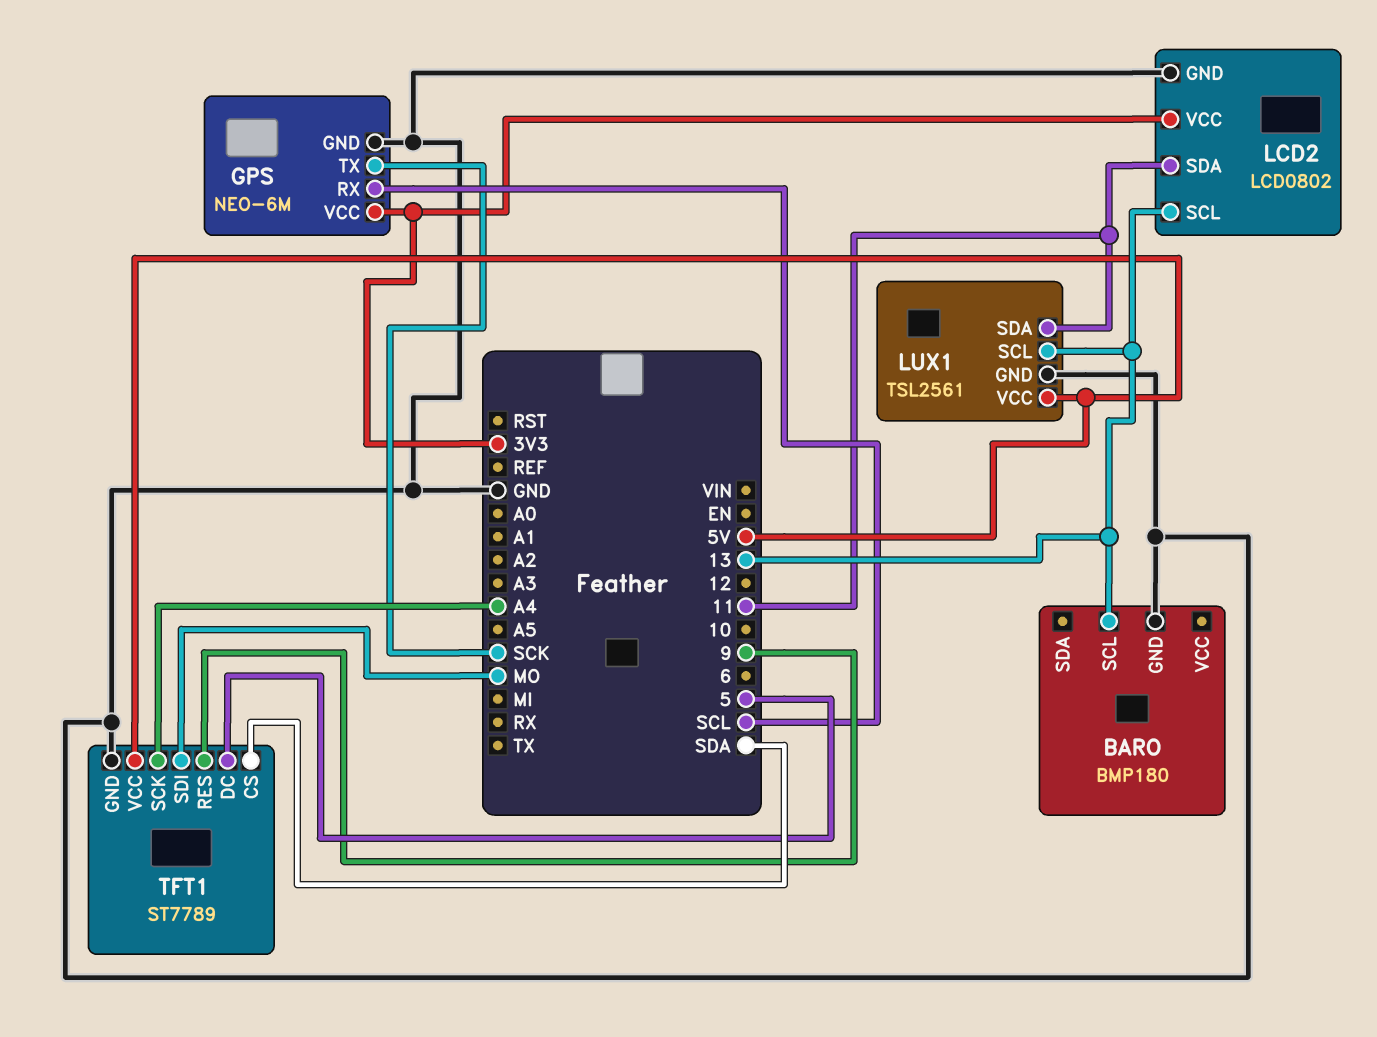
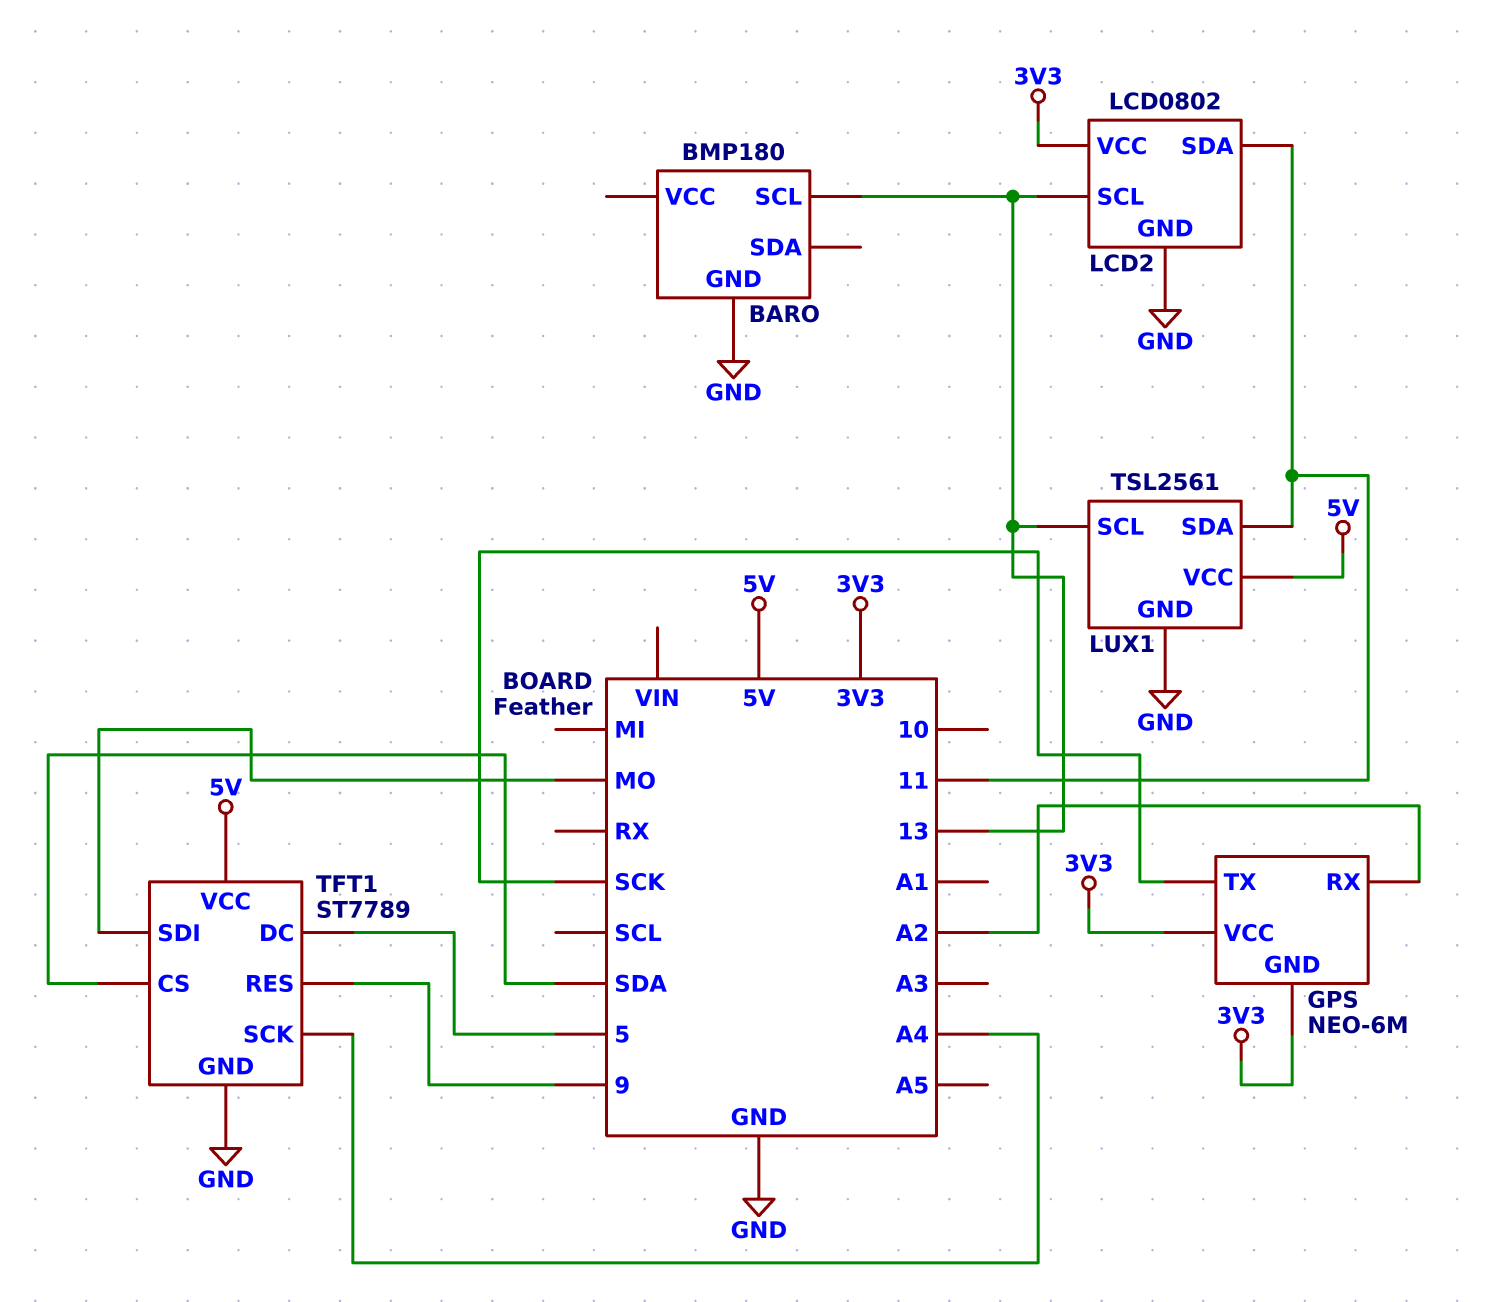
GPS pin GND: GND -> 3V3
GPS pin RX: SCL -> A2

